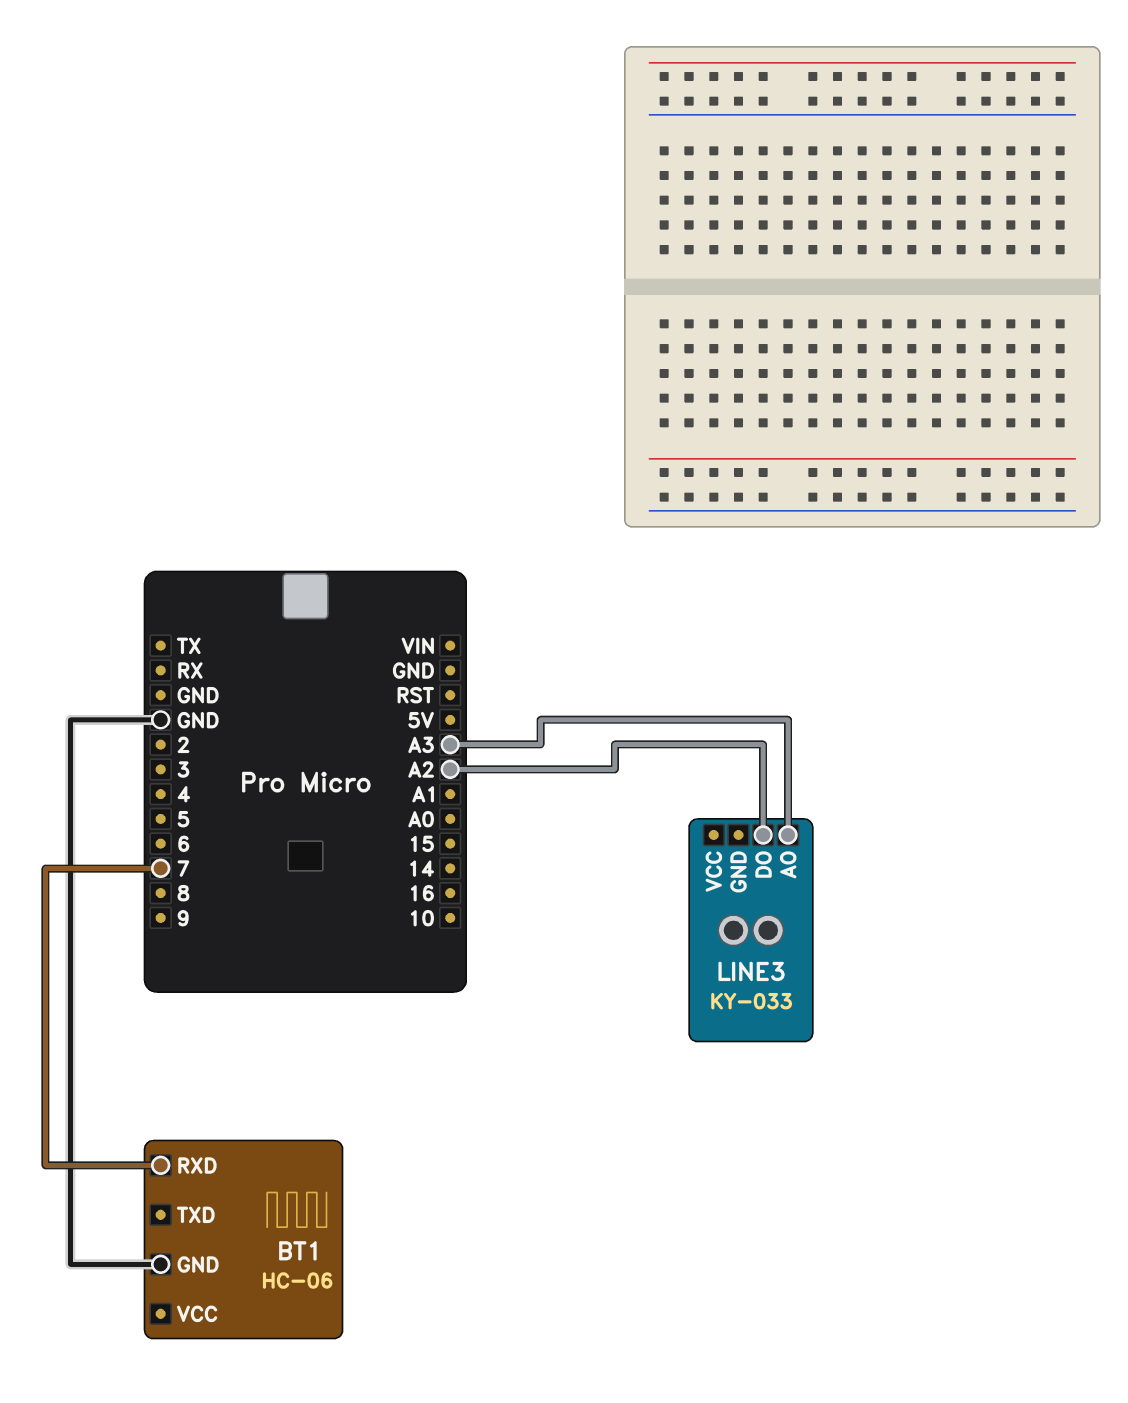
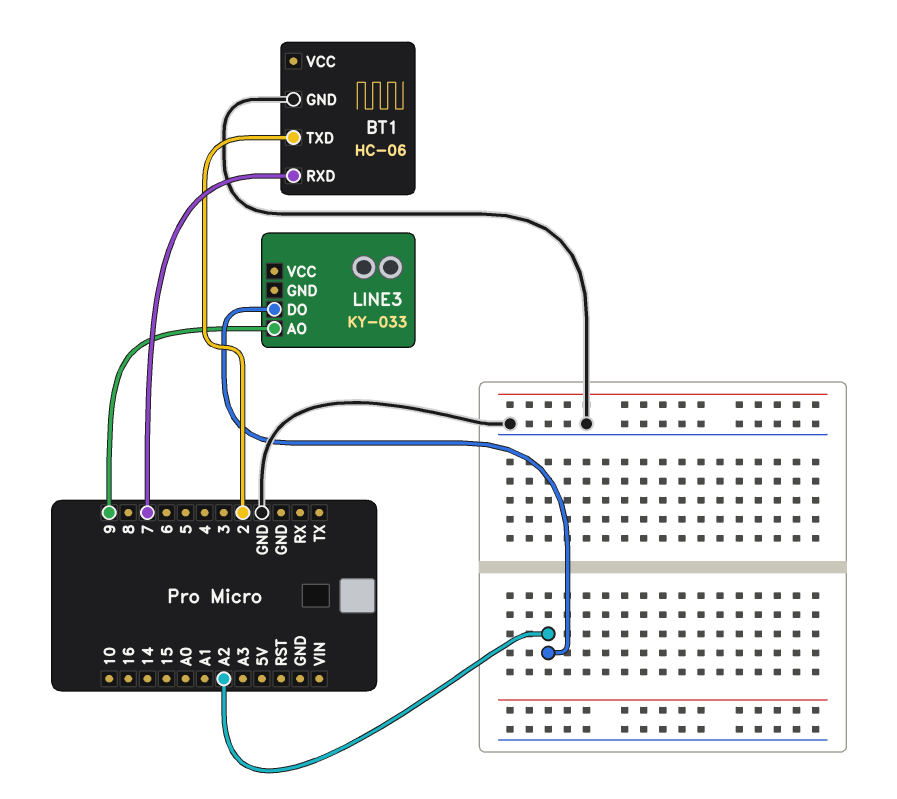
BT1 pin TXD: none -> 2
LINE3 pin AO: A3 -> 9

